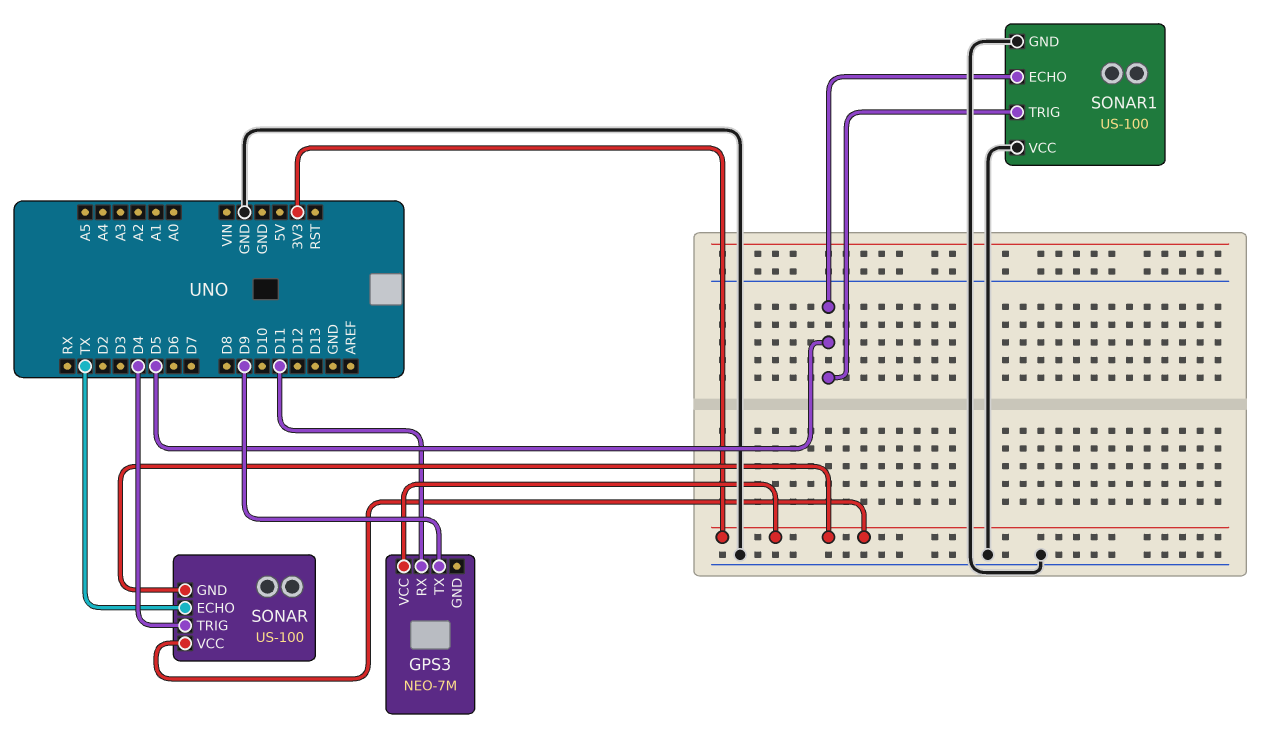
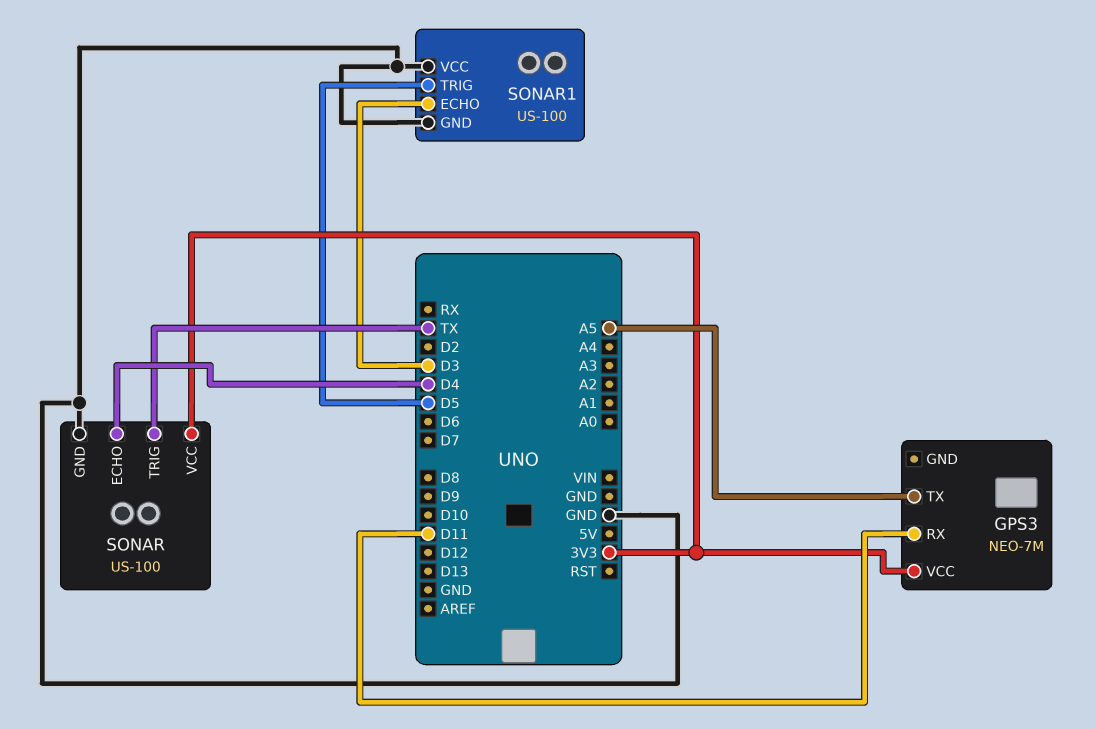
GPS3 pin TX: D9 -> A5
SONAR pin ECHO: TX -> D4
SONAR pin GND: 3V3 -> GND
SONAR pin TRIG: D4 -> TX
SONAR1 pin ECHO: D5 -> D3

